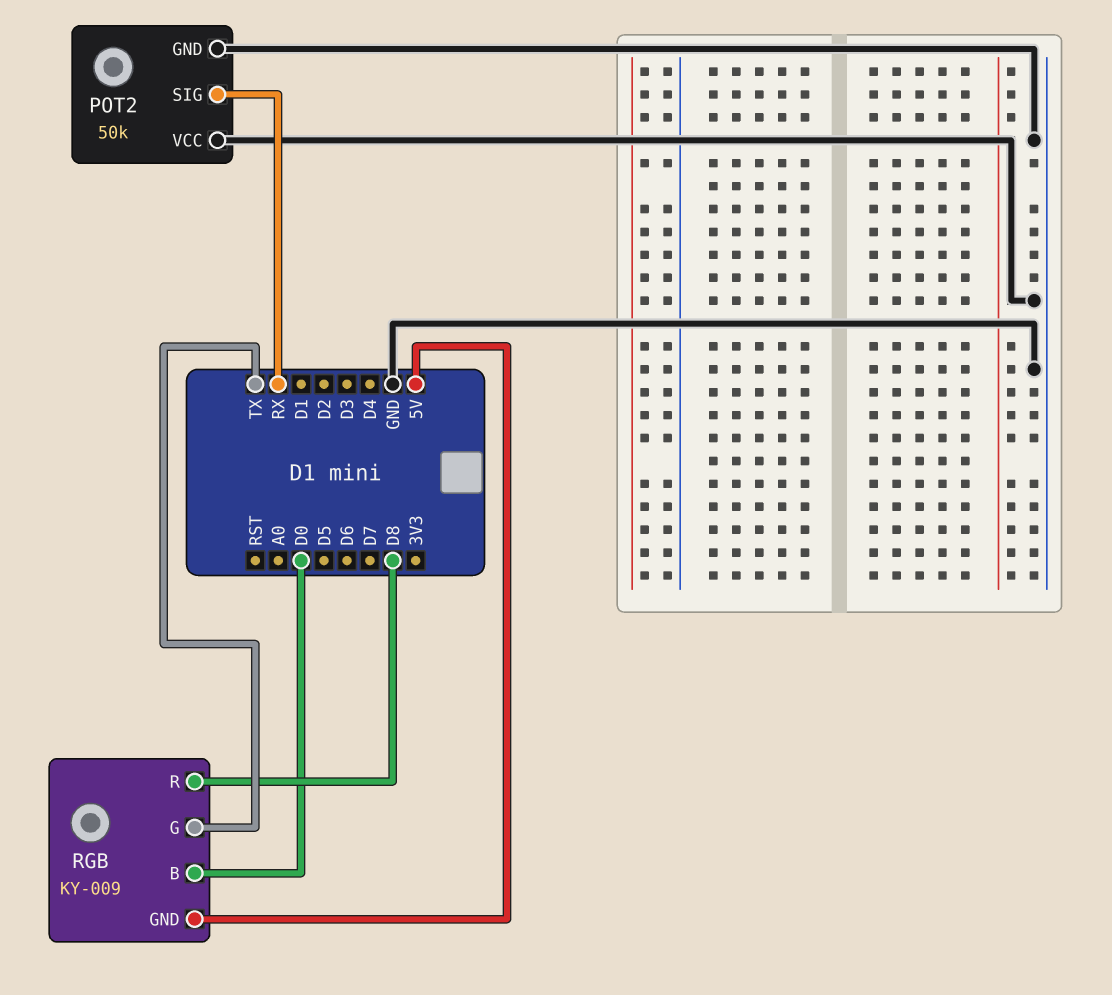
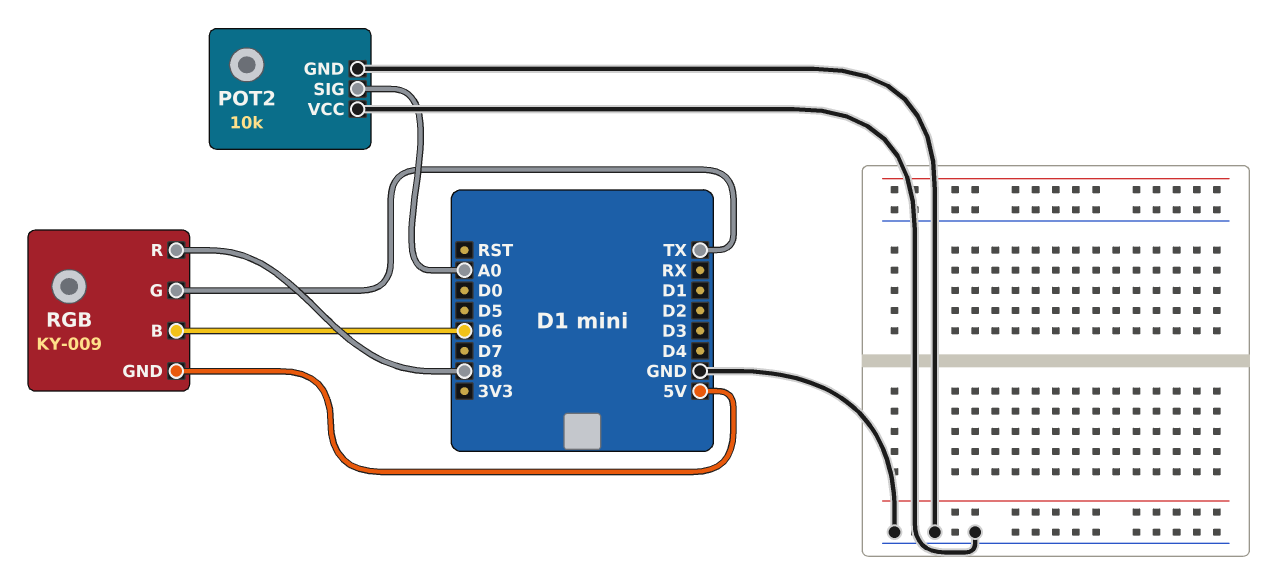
POT2: 50k -> 10k
POT2 pin SIG: RX -> A0
RGB pin B: D0 -> D6

